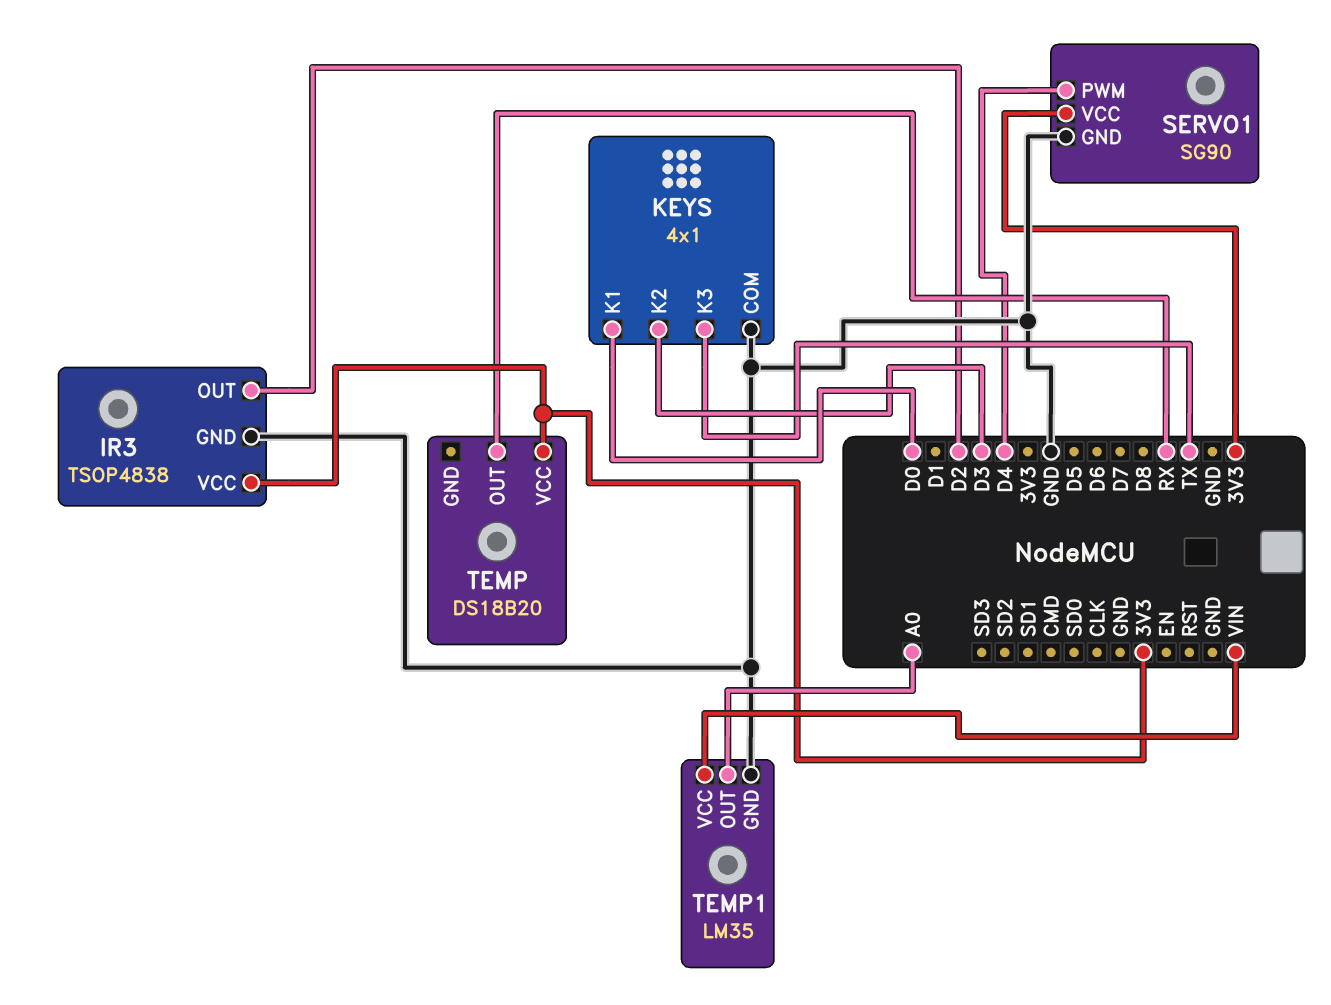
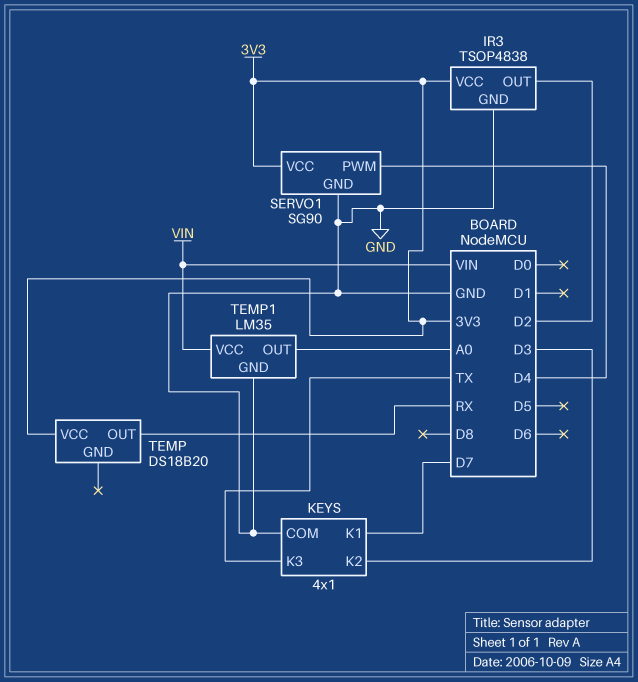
KEYS pin K1: D0 -> D7

